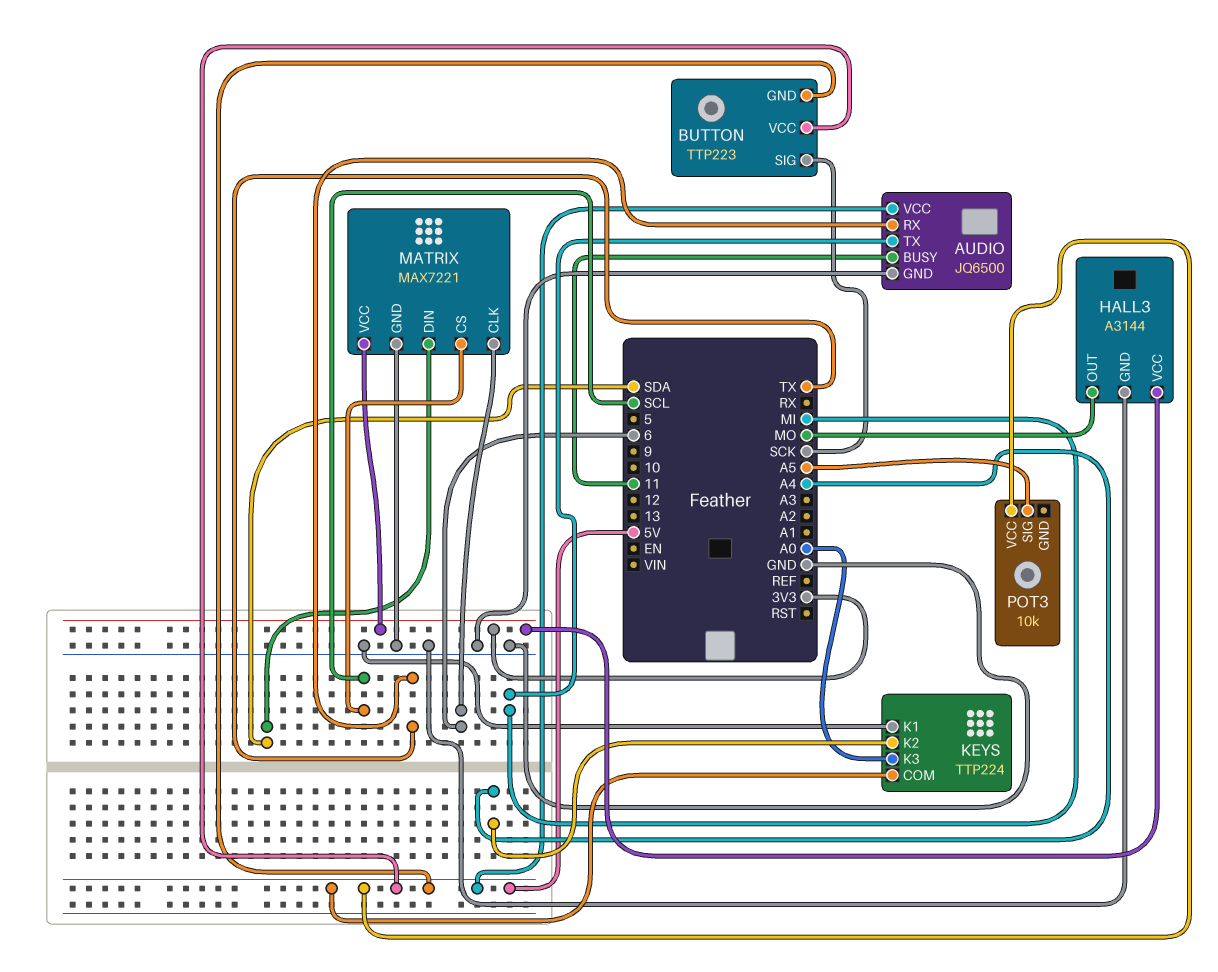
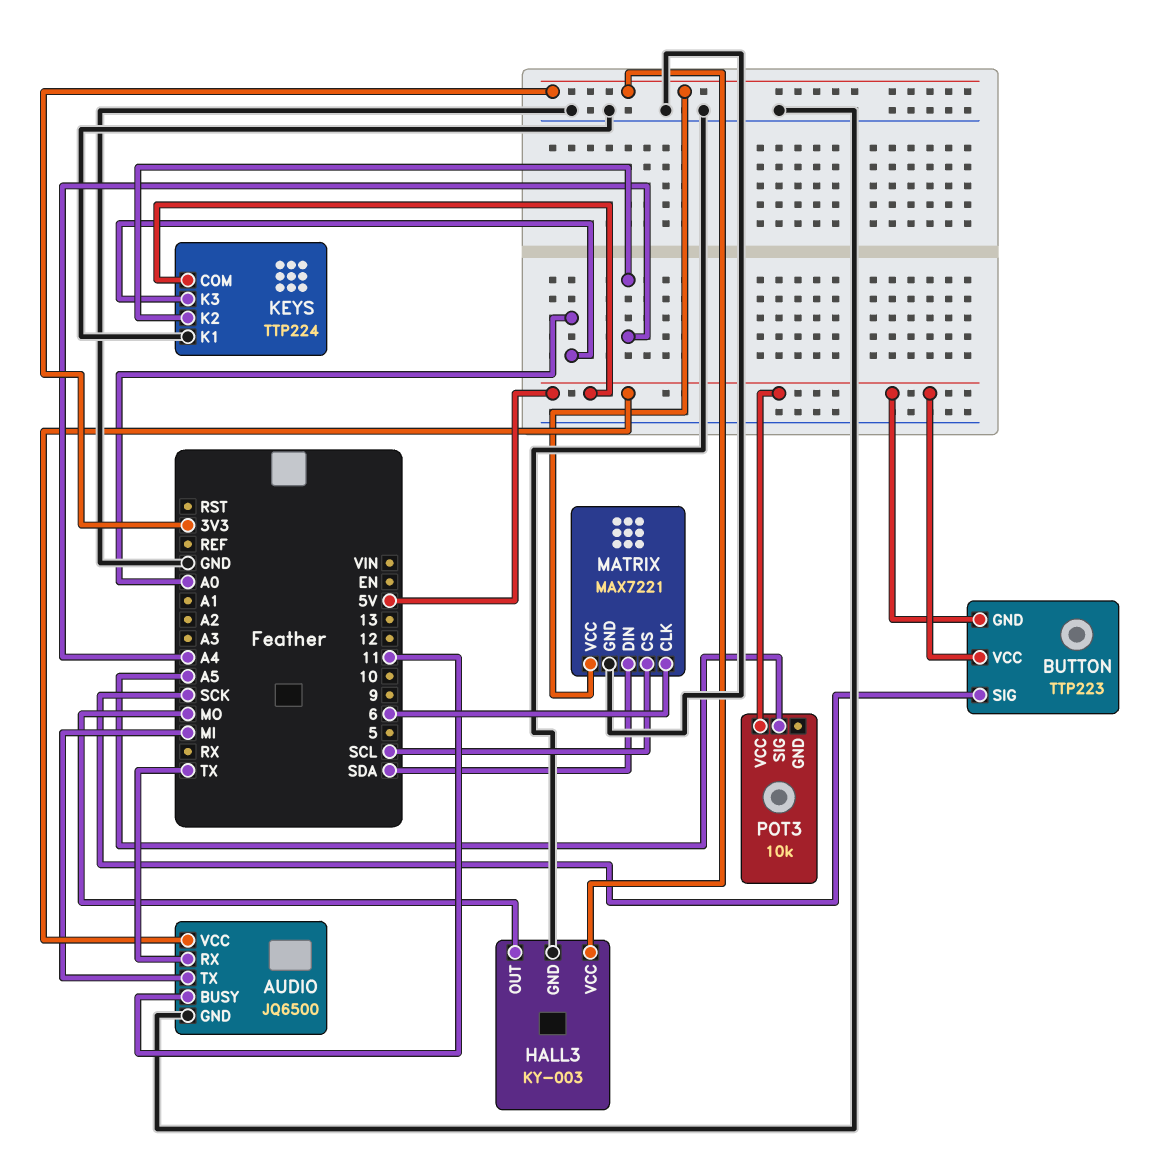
HALL3: A3144 -> KY-003

